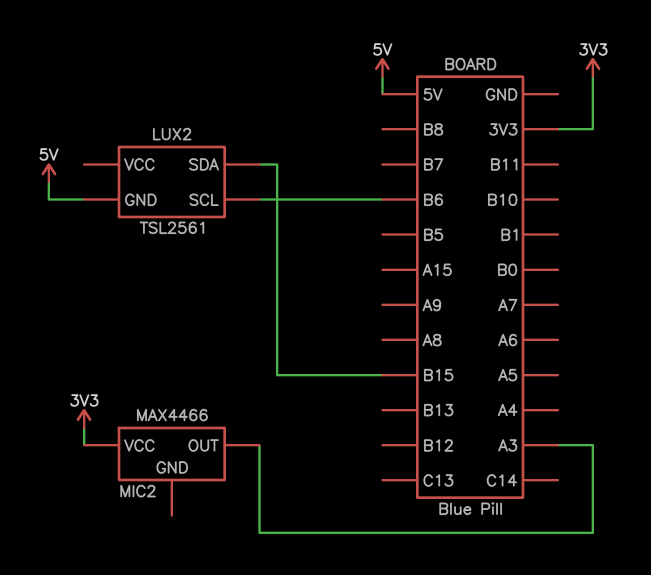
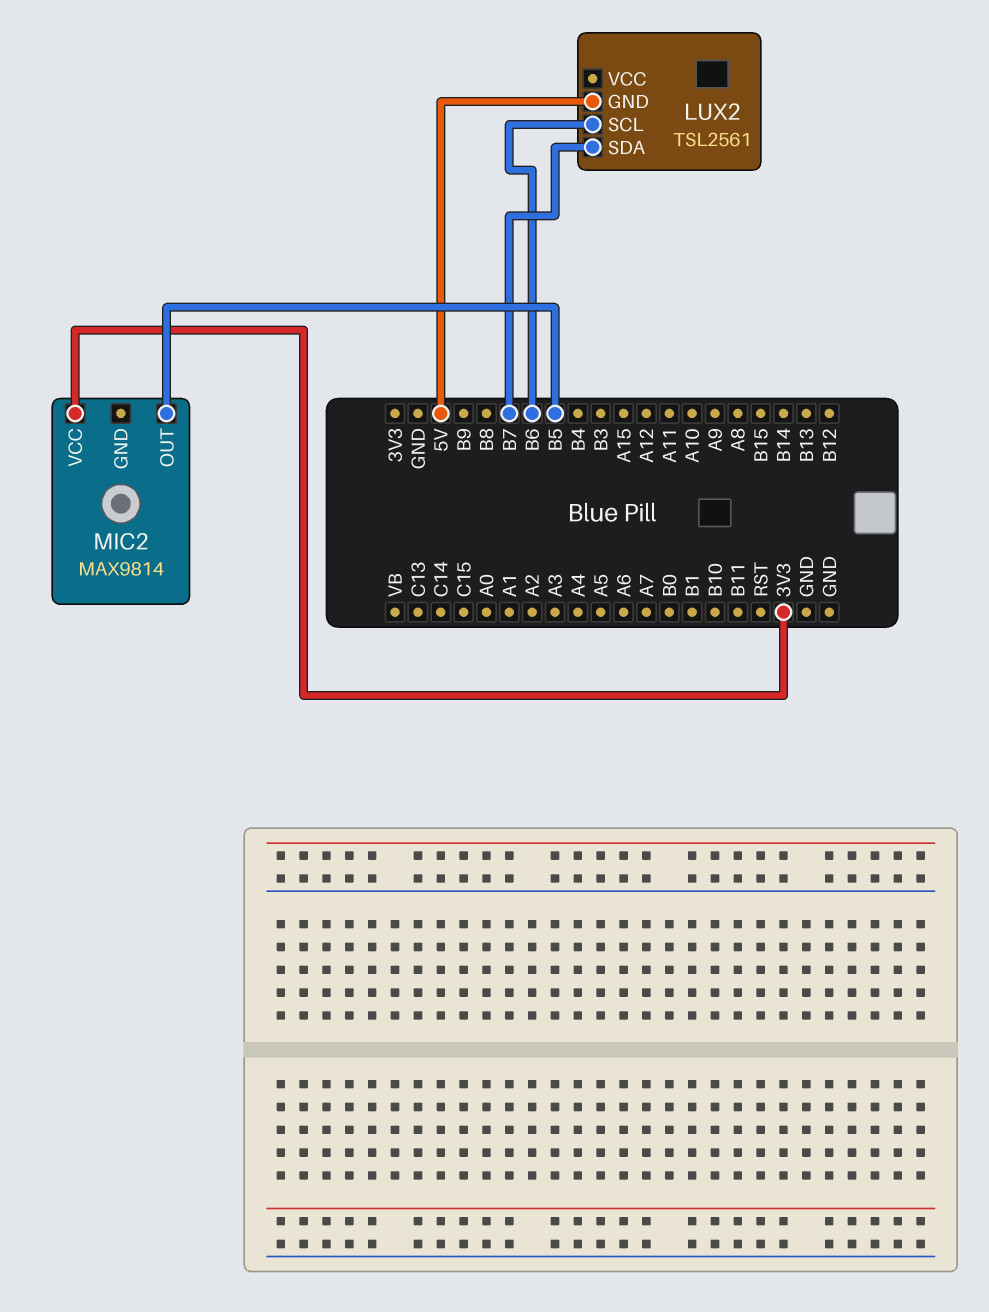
LUX2 pin SDA: B15 -> B7
MIC2: MAX4466 -> MAX9814
MIC2 pin OUT: A3 -> B5

